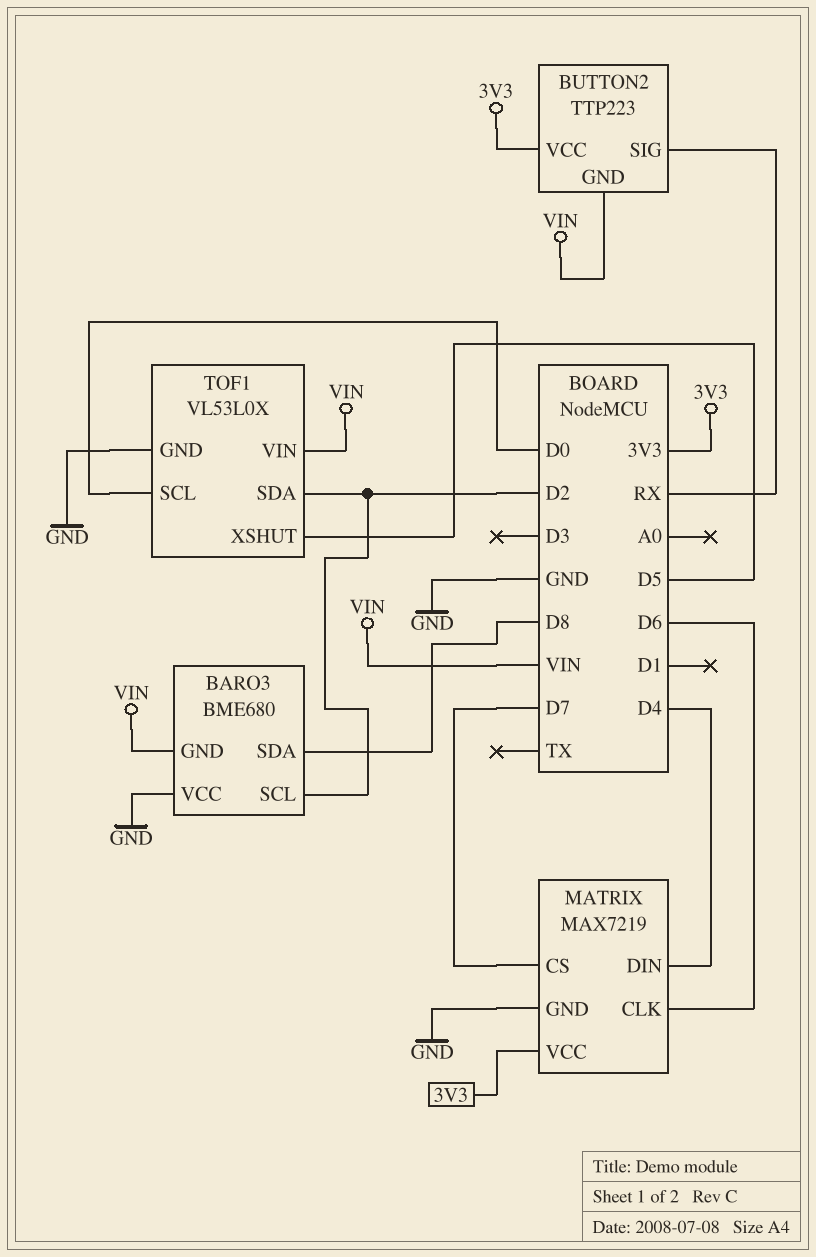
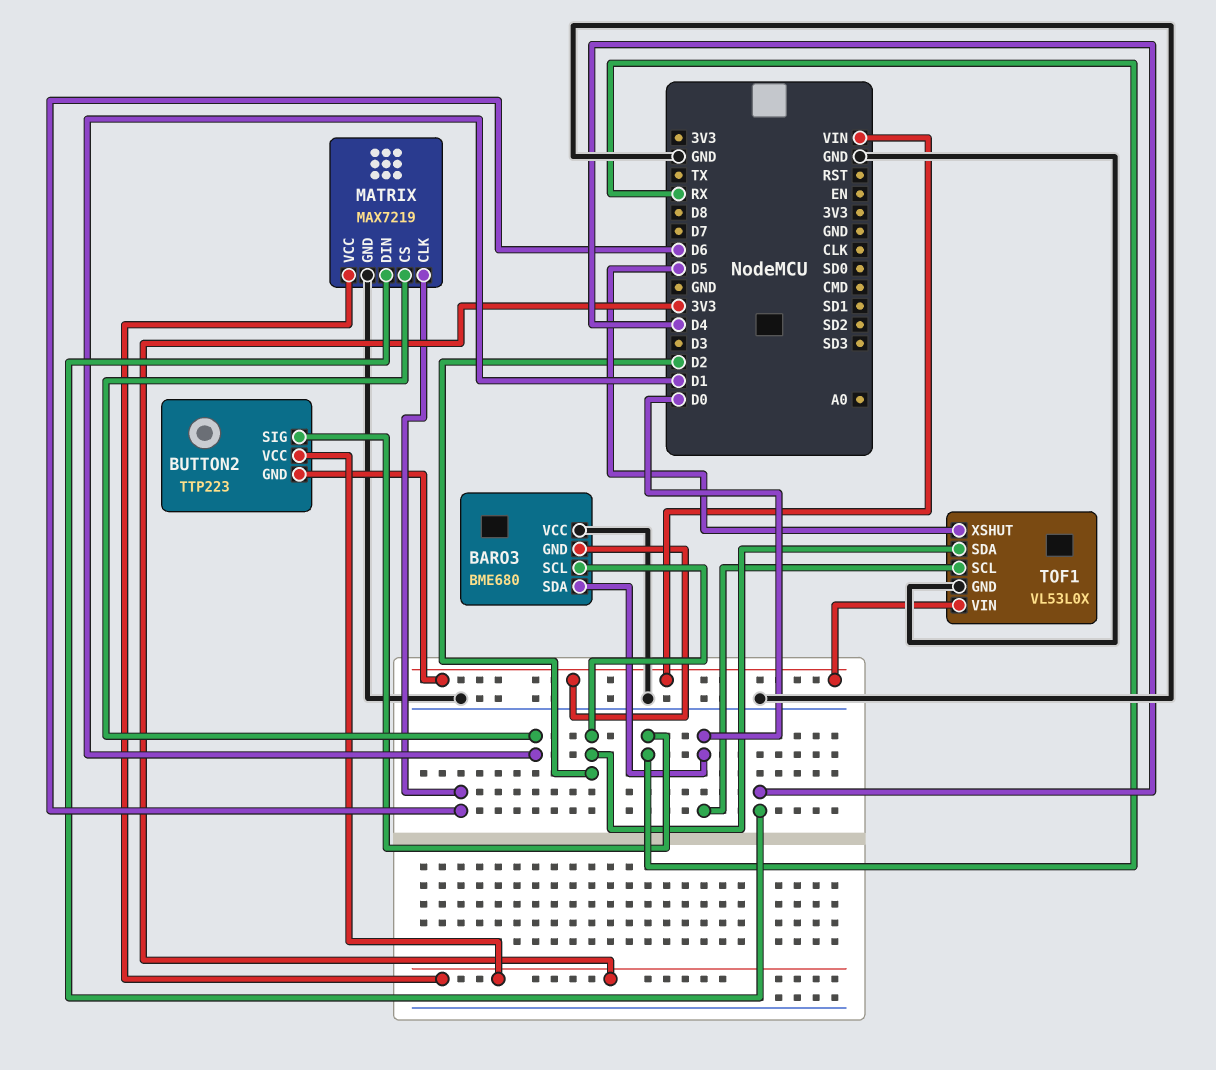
BARO3 pin SDA: D8 -> D0
MATRIX pin CS: D7 -> D1

